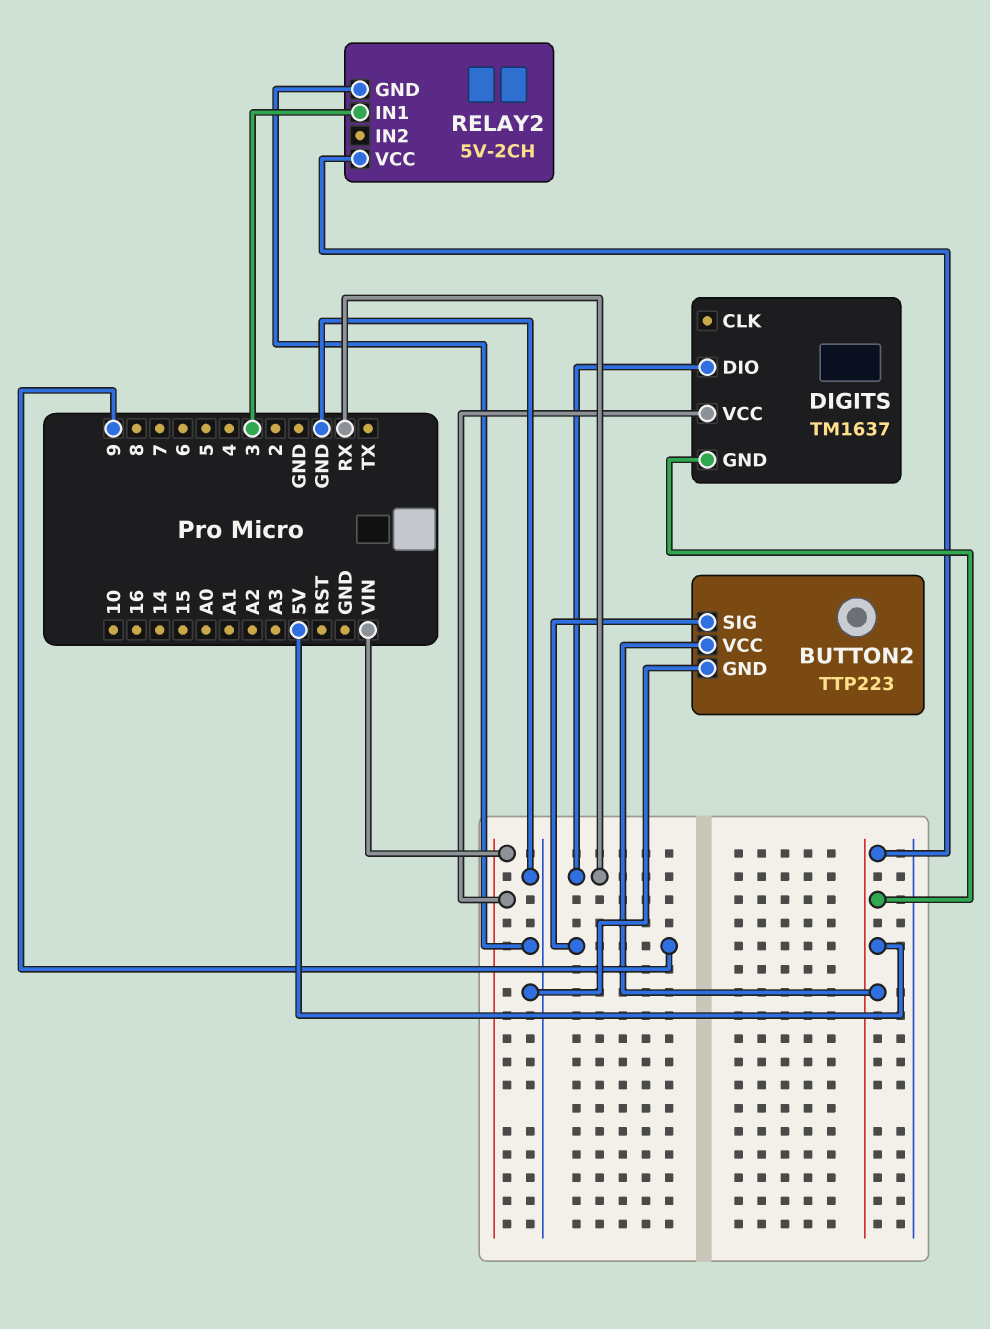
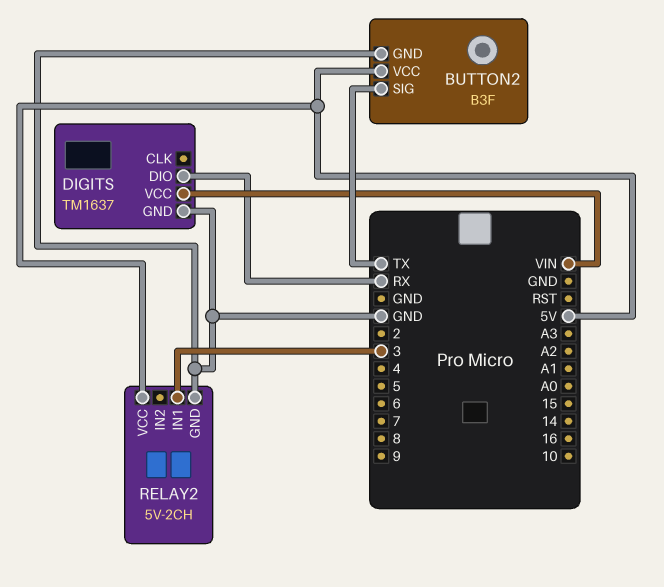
BUTTON2: TTP223 -> B3F
BUTTON2 pin SIG: 9 -> TX
DIGITS pin GND: 5V -> GND

